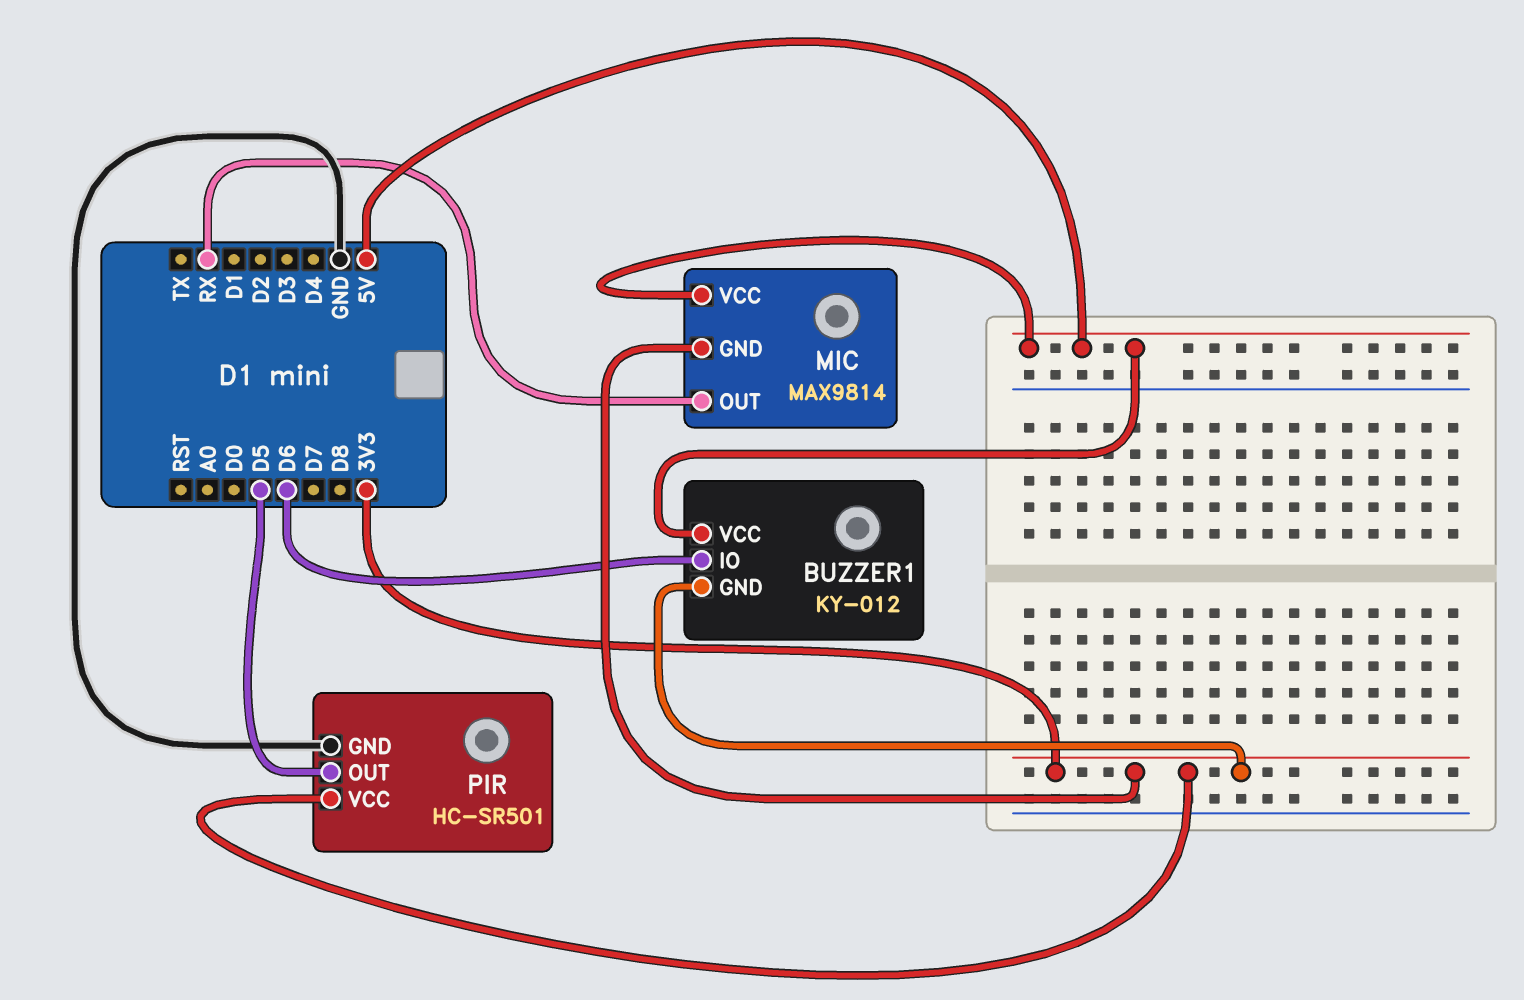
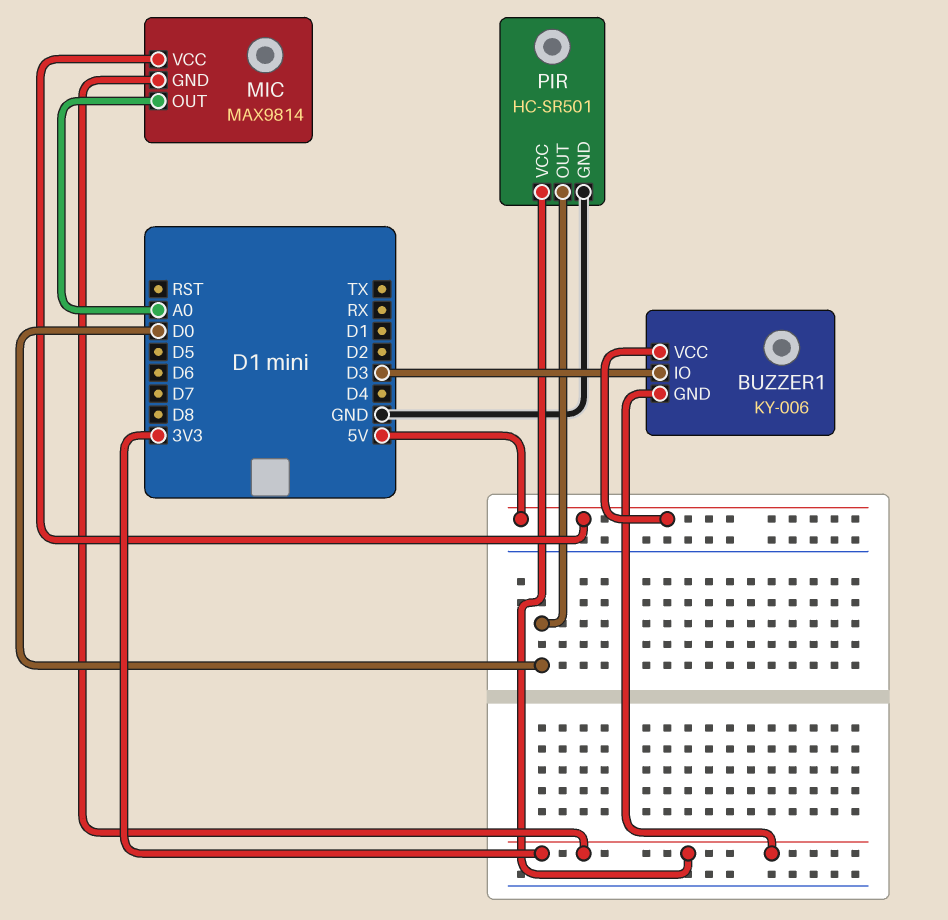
BUZZER1: KY-012 -> KY-006
BUZZER1 pin IO: D6 -> D3
MIC pin OUT: RX -> A0
PIR pin OUT: D5 -> D0

